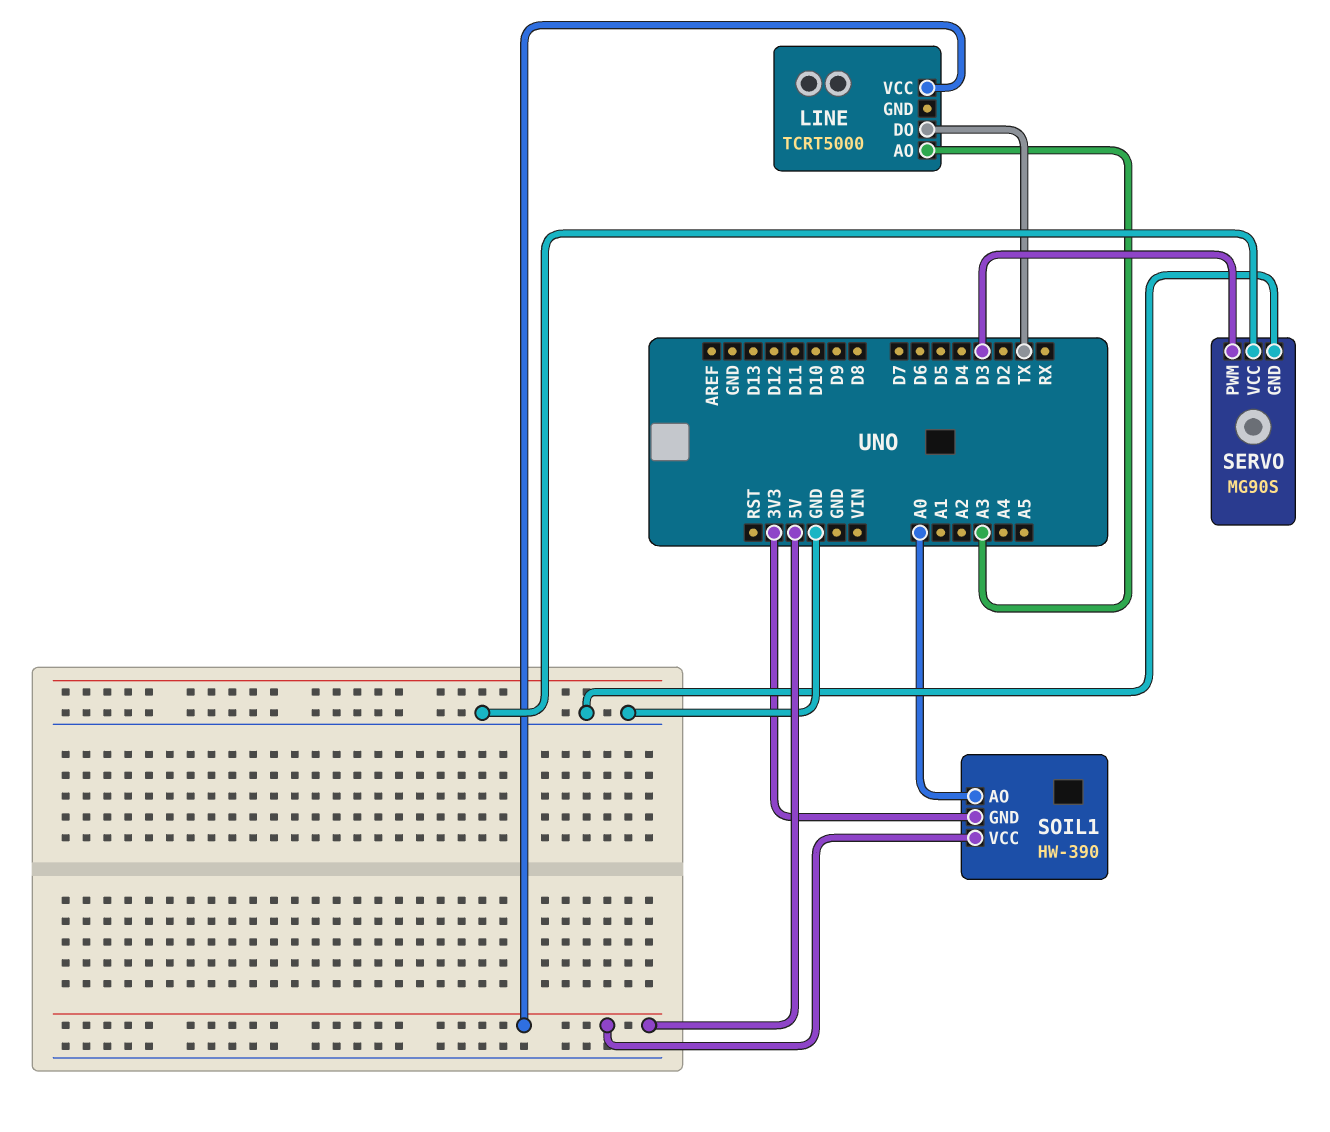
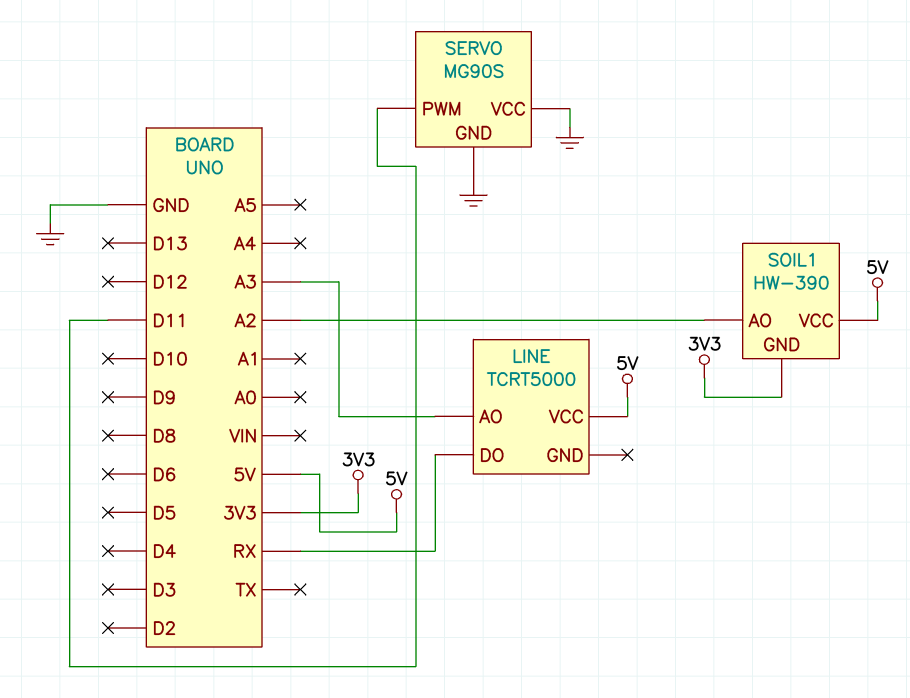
LINE pin DO: TX -> RX
SERVO pin PWM: D3 -> D11
SOIL1 pin AO: A0 -> A2

